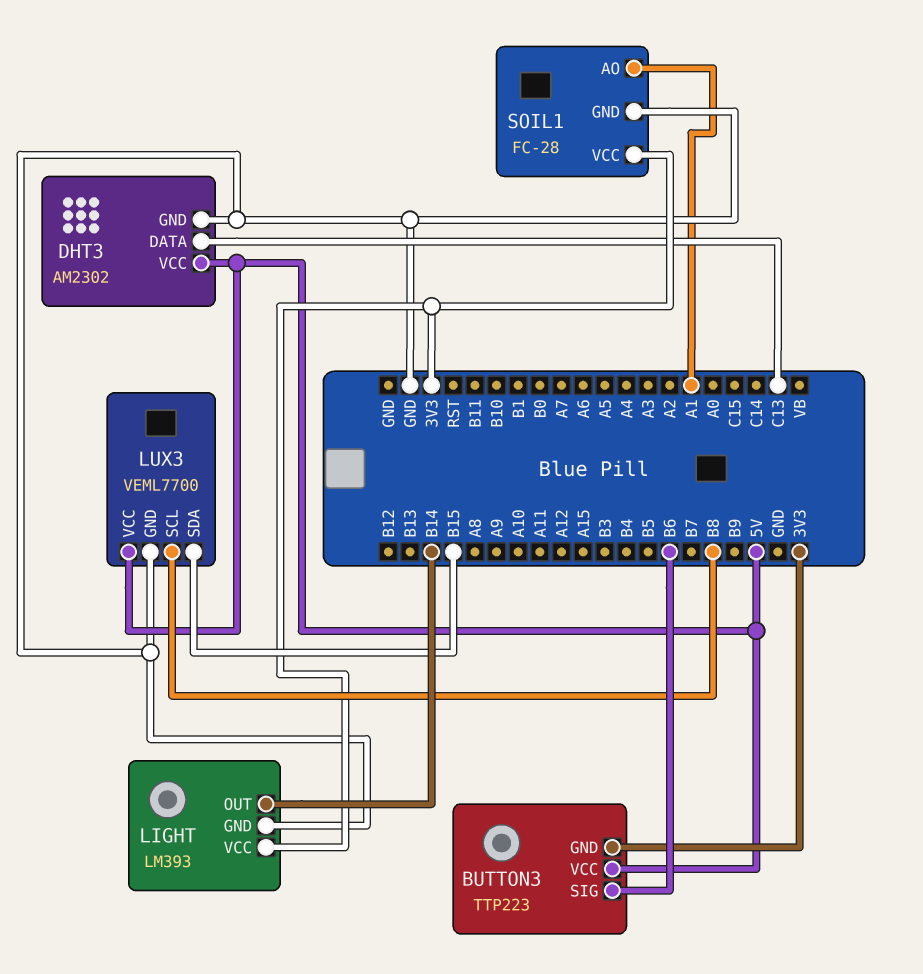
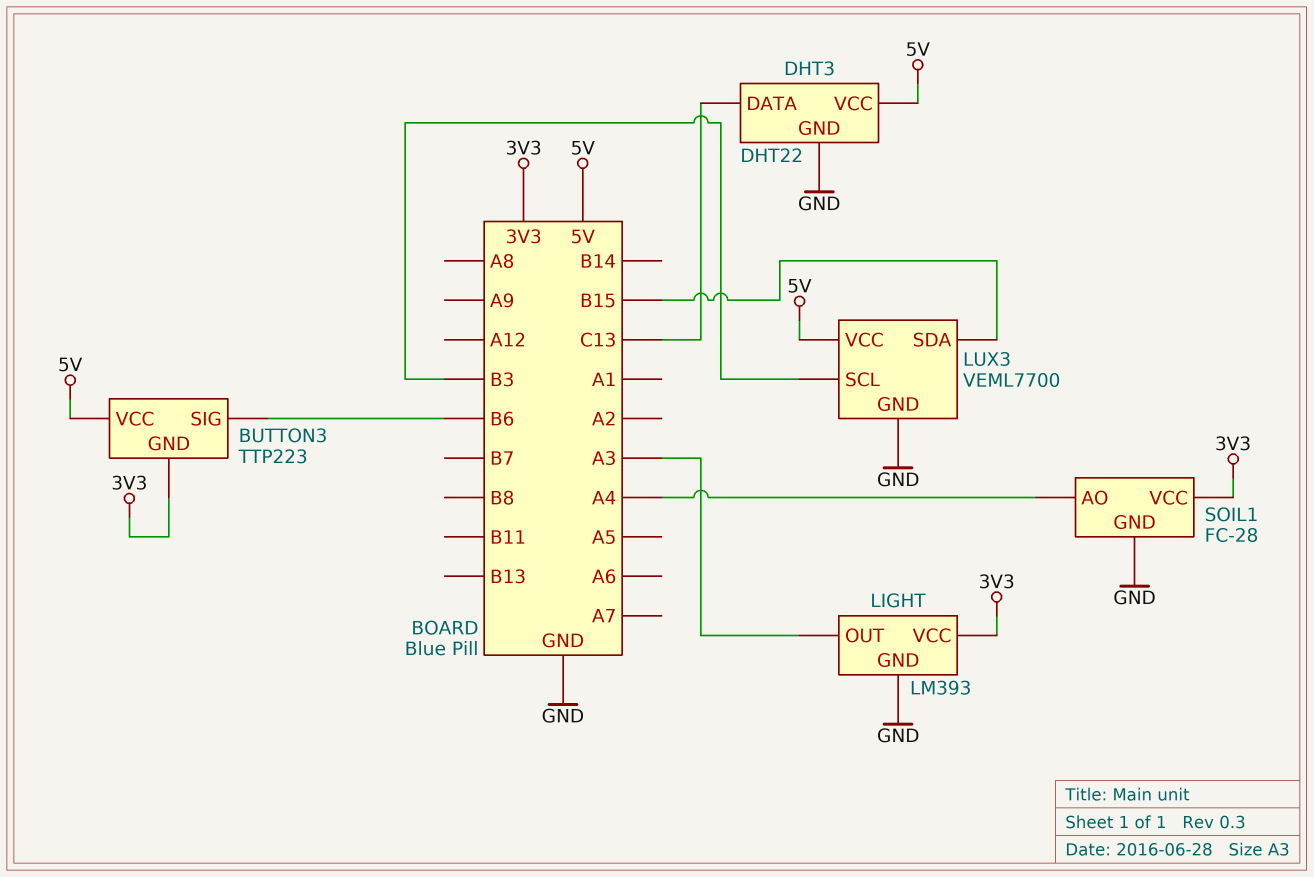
DHT3: AM2302 -> DHT22
LIGHT pin OUT: B14 -> A3
LUX3 pin SCL: B8 -> B3
SOIL1 pin AO: A1 -> A4

